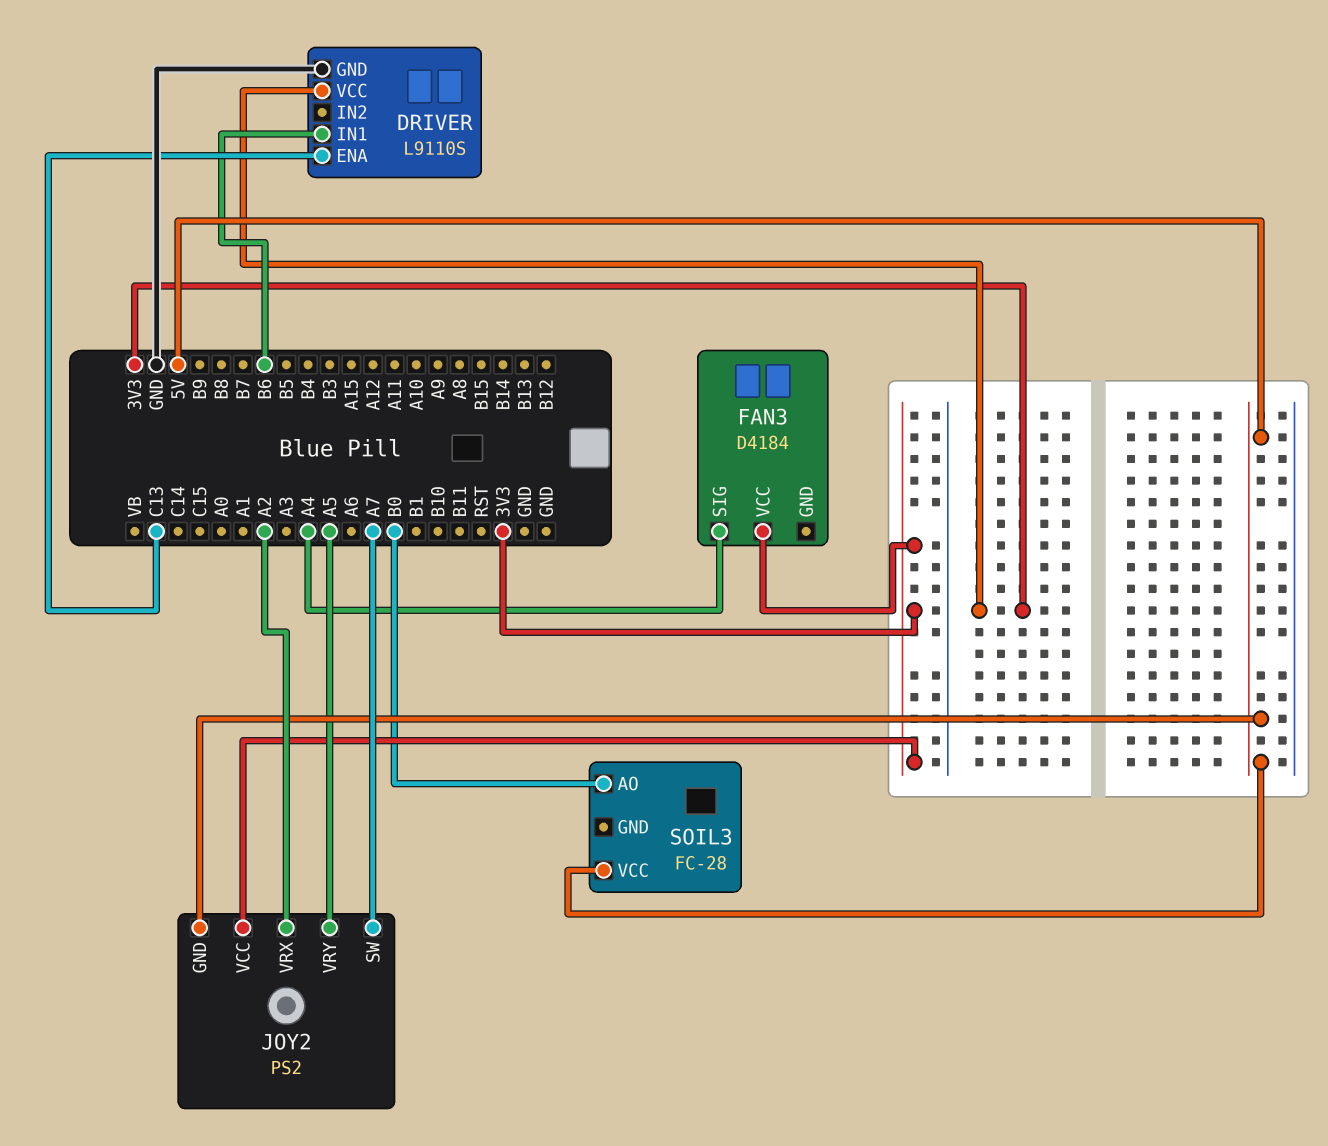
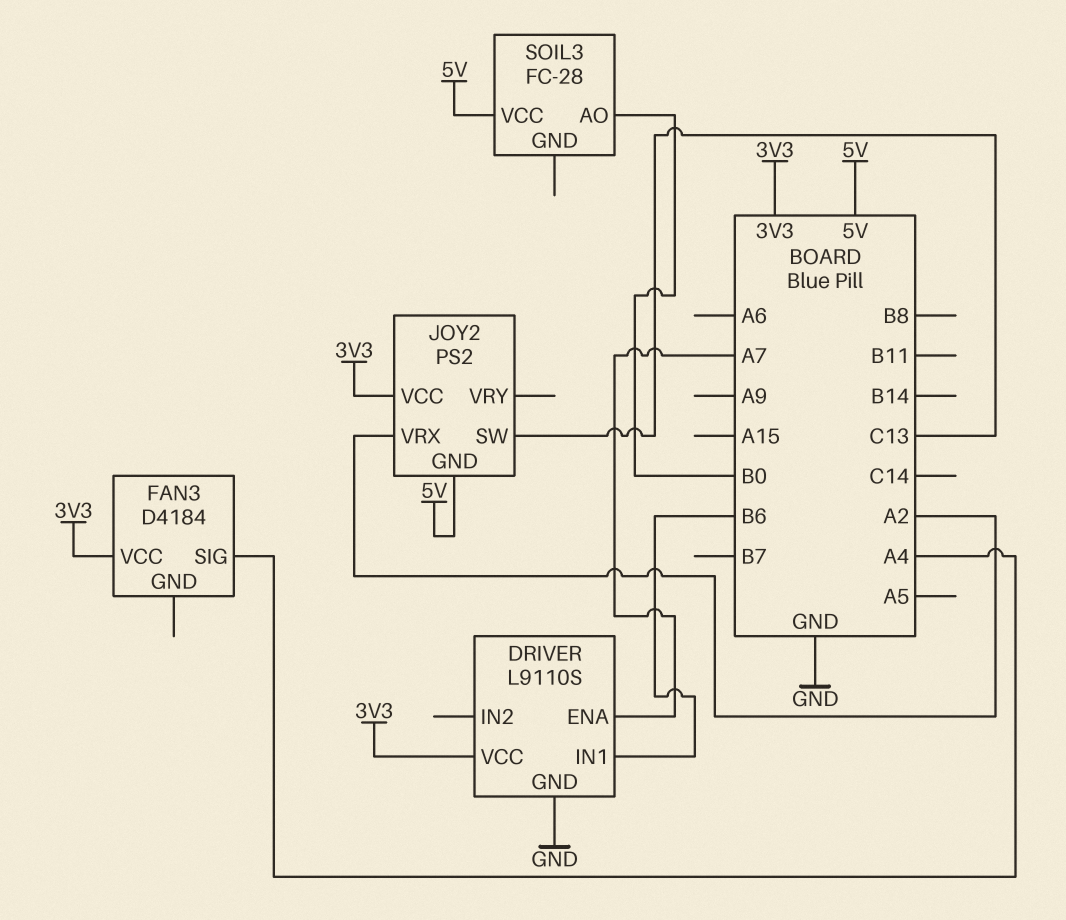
DRIVER pin ENA: C13 -> A7
JOY2 pin SW: A7 -> C13
JOY2 pin VRY: A5 -> none

